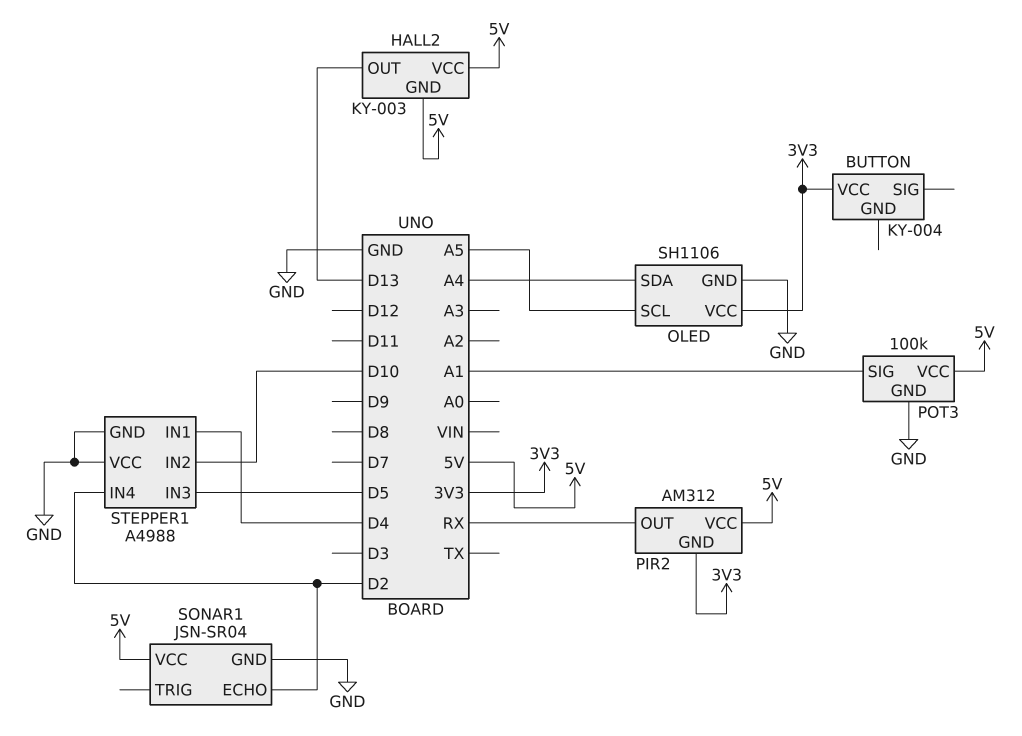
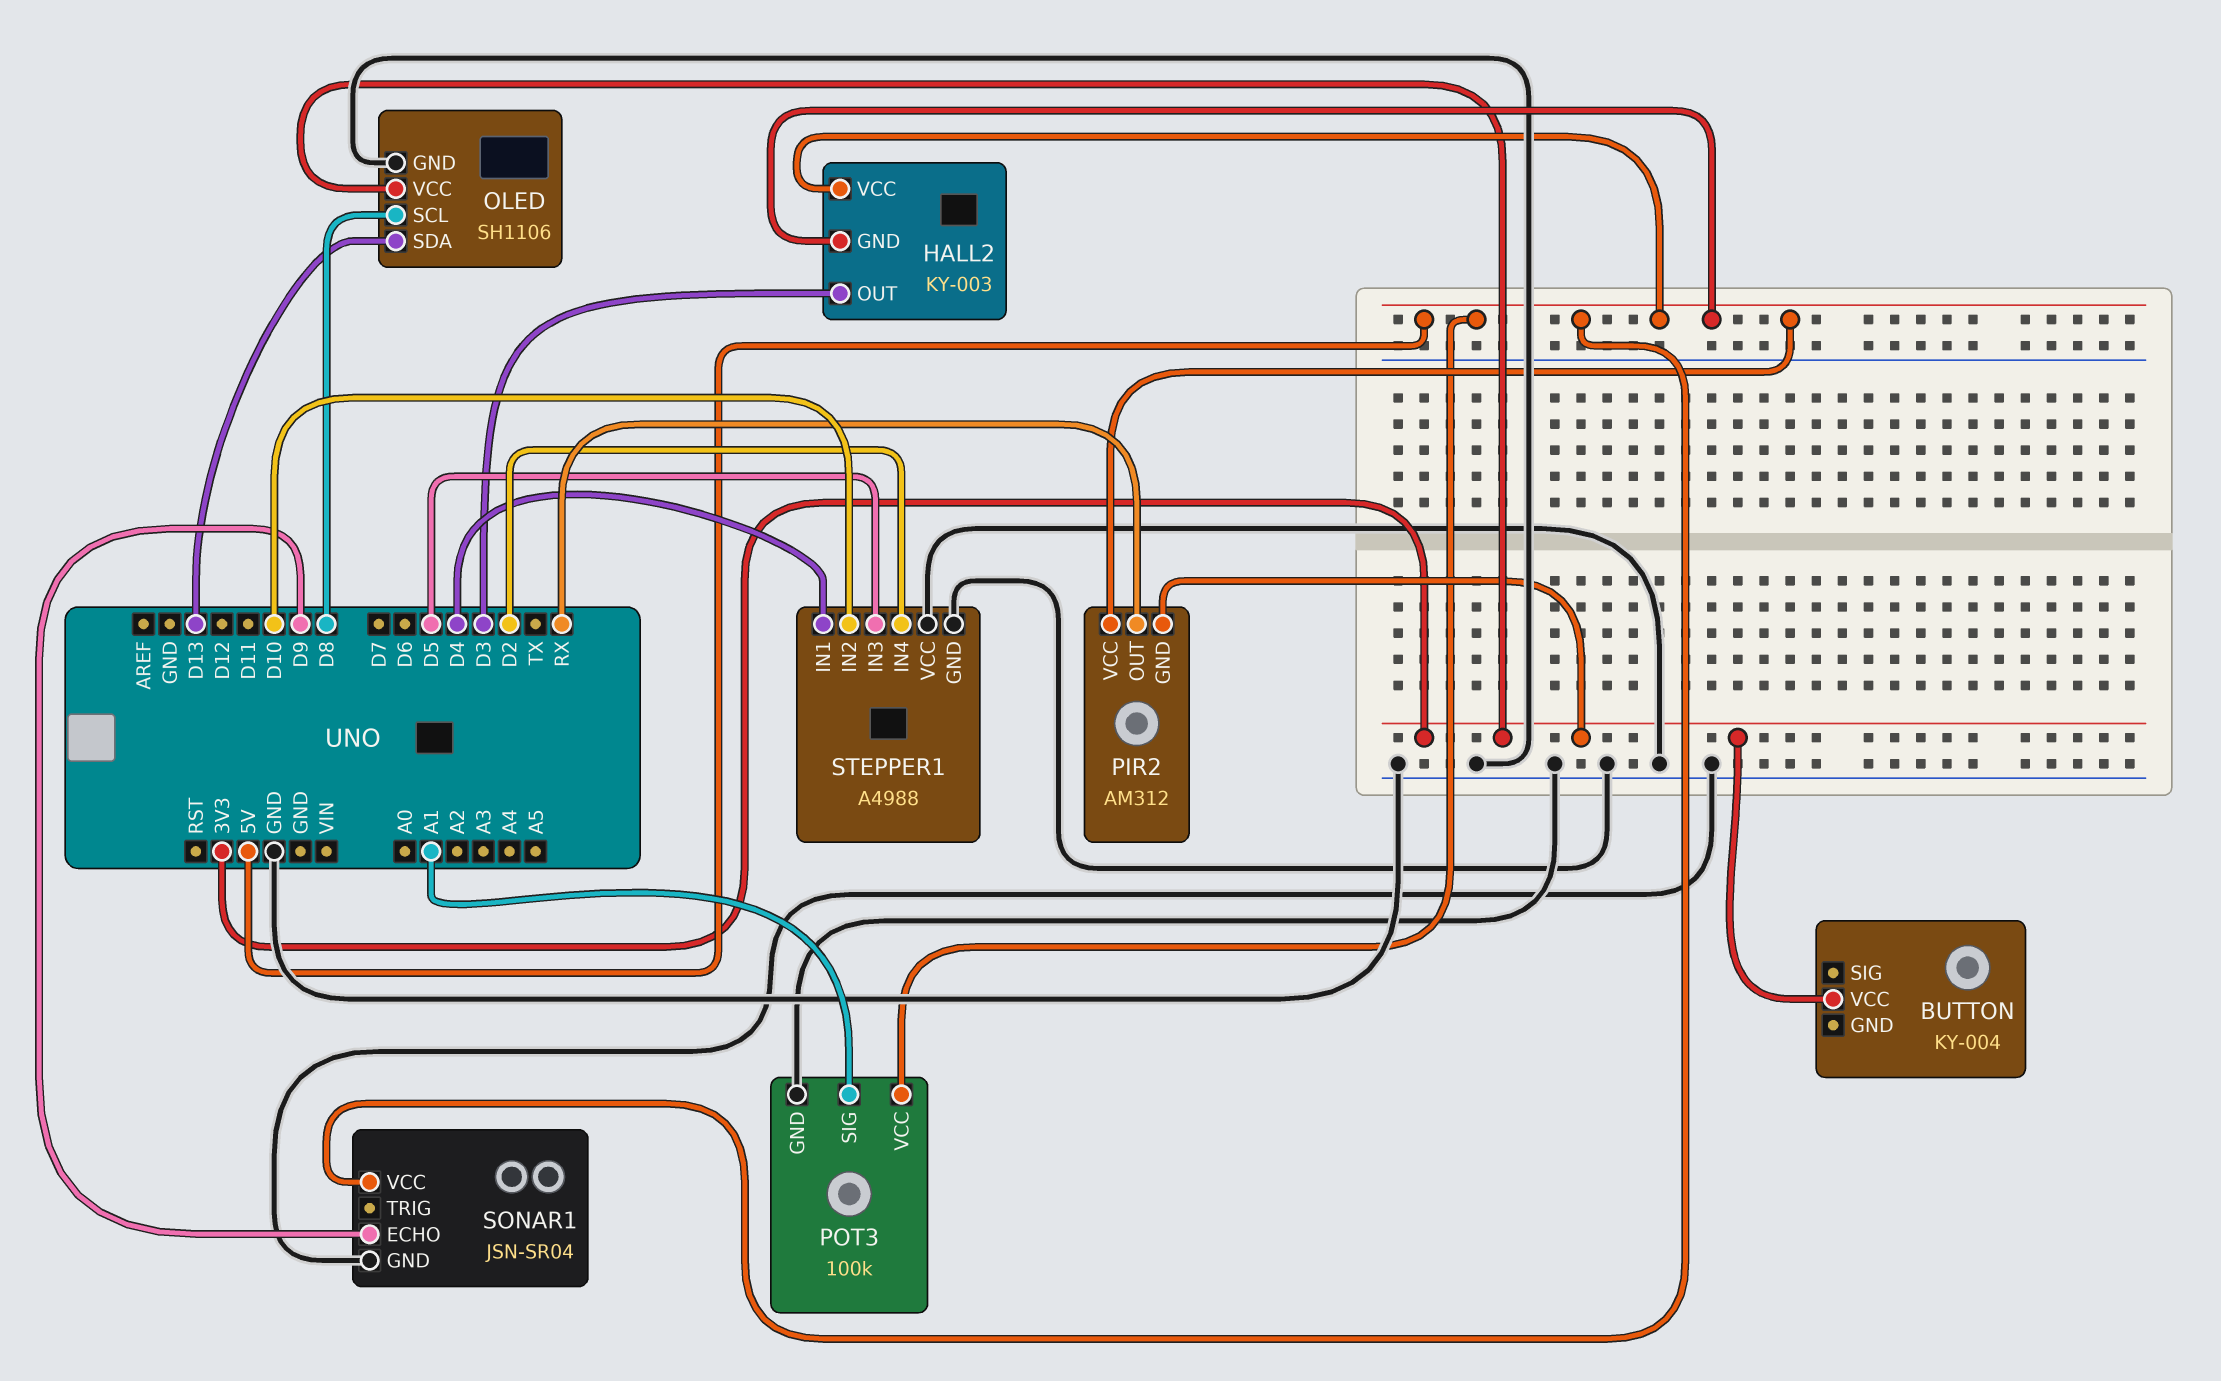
HALL2 pin OUT: D13 -> D3
OLED pin SCL: A5 -> D8
OLED pin SDA: A4 -> D13
SONAR1 pin ECHO: D2 -> D9

